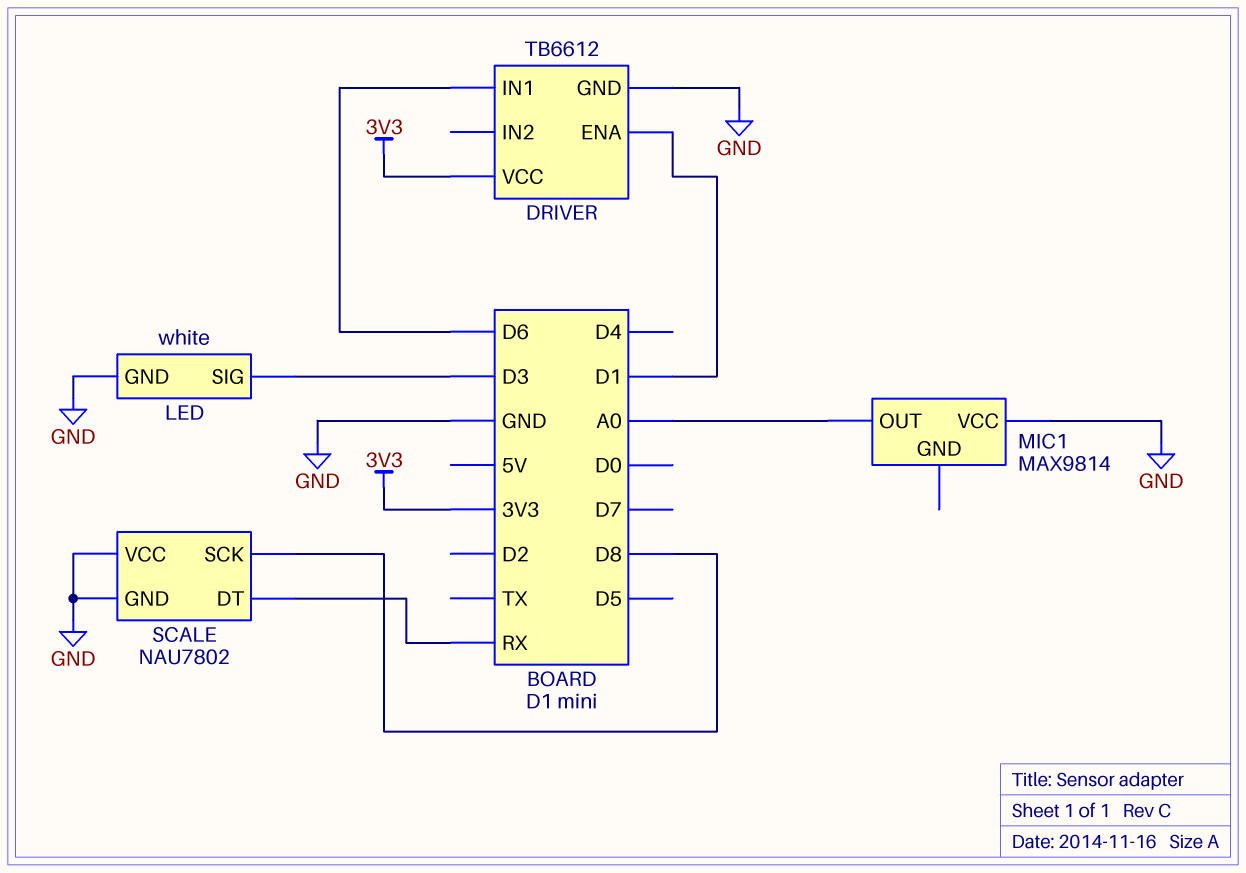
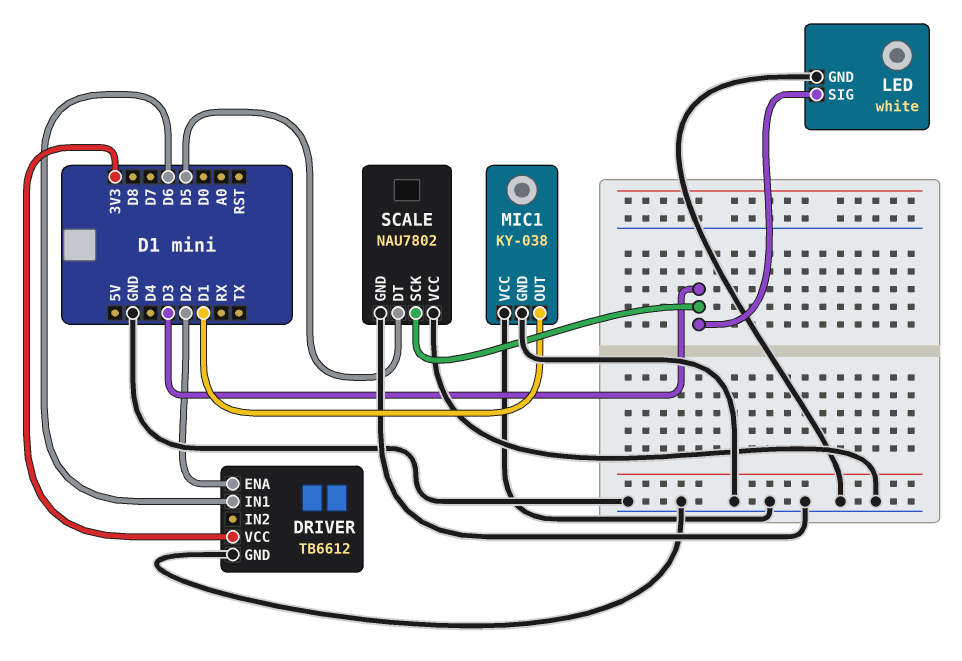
DRIVER pin ENA: D1 -> D2
MIC1: MAX9814 -> KY-038
MIC1 pin GND: none -> GND
MIC1 pin OUT: A0 -> D1
SCALE pin DT: RX -> D5
SCALE pin SCK: D8 -> D3

